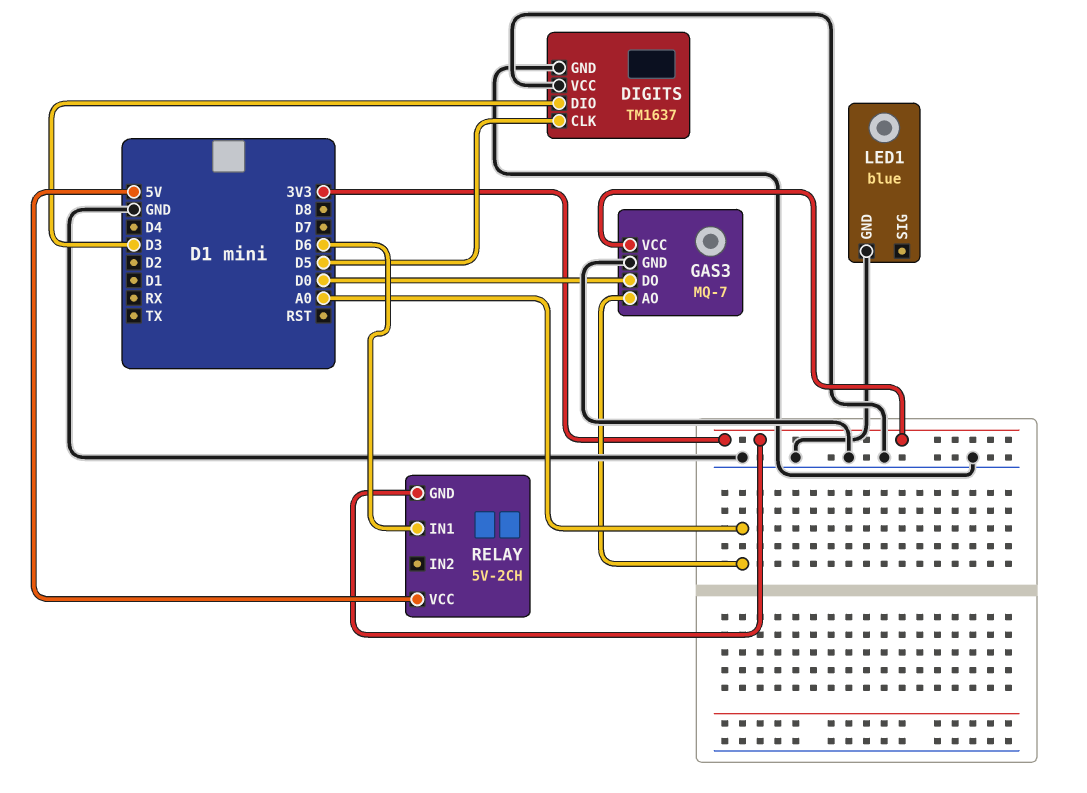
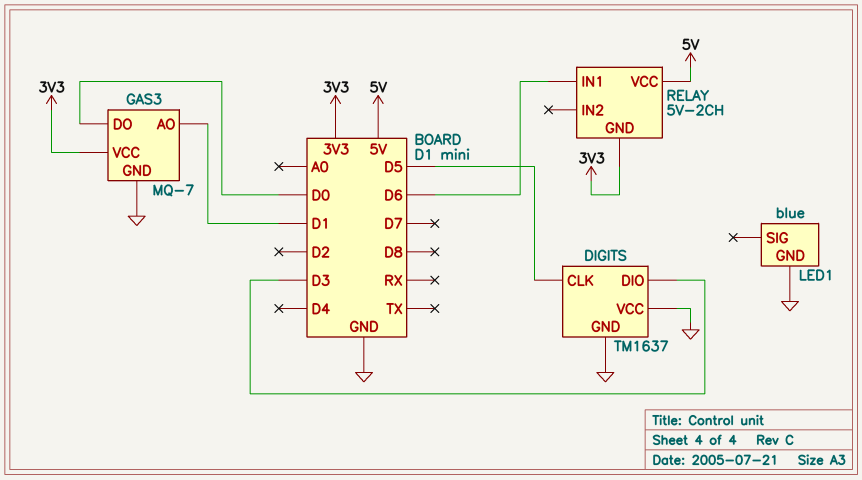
GAS3 pin AO: A0 -> D1

